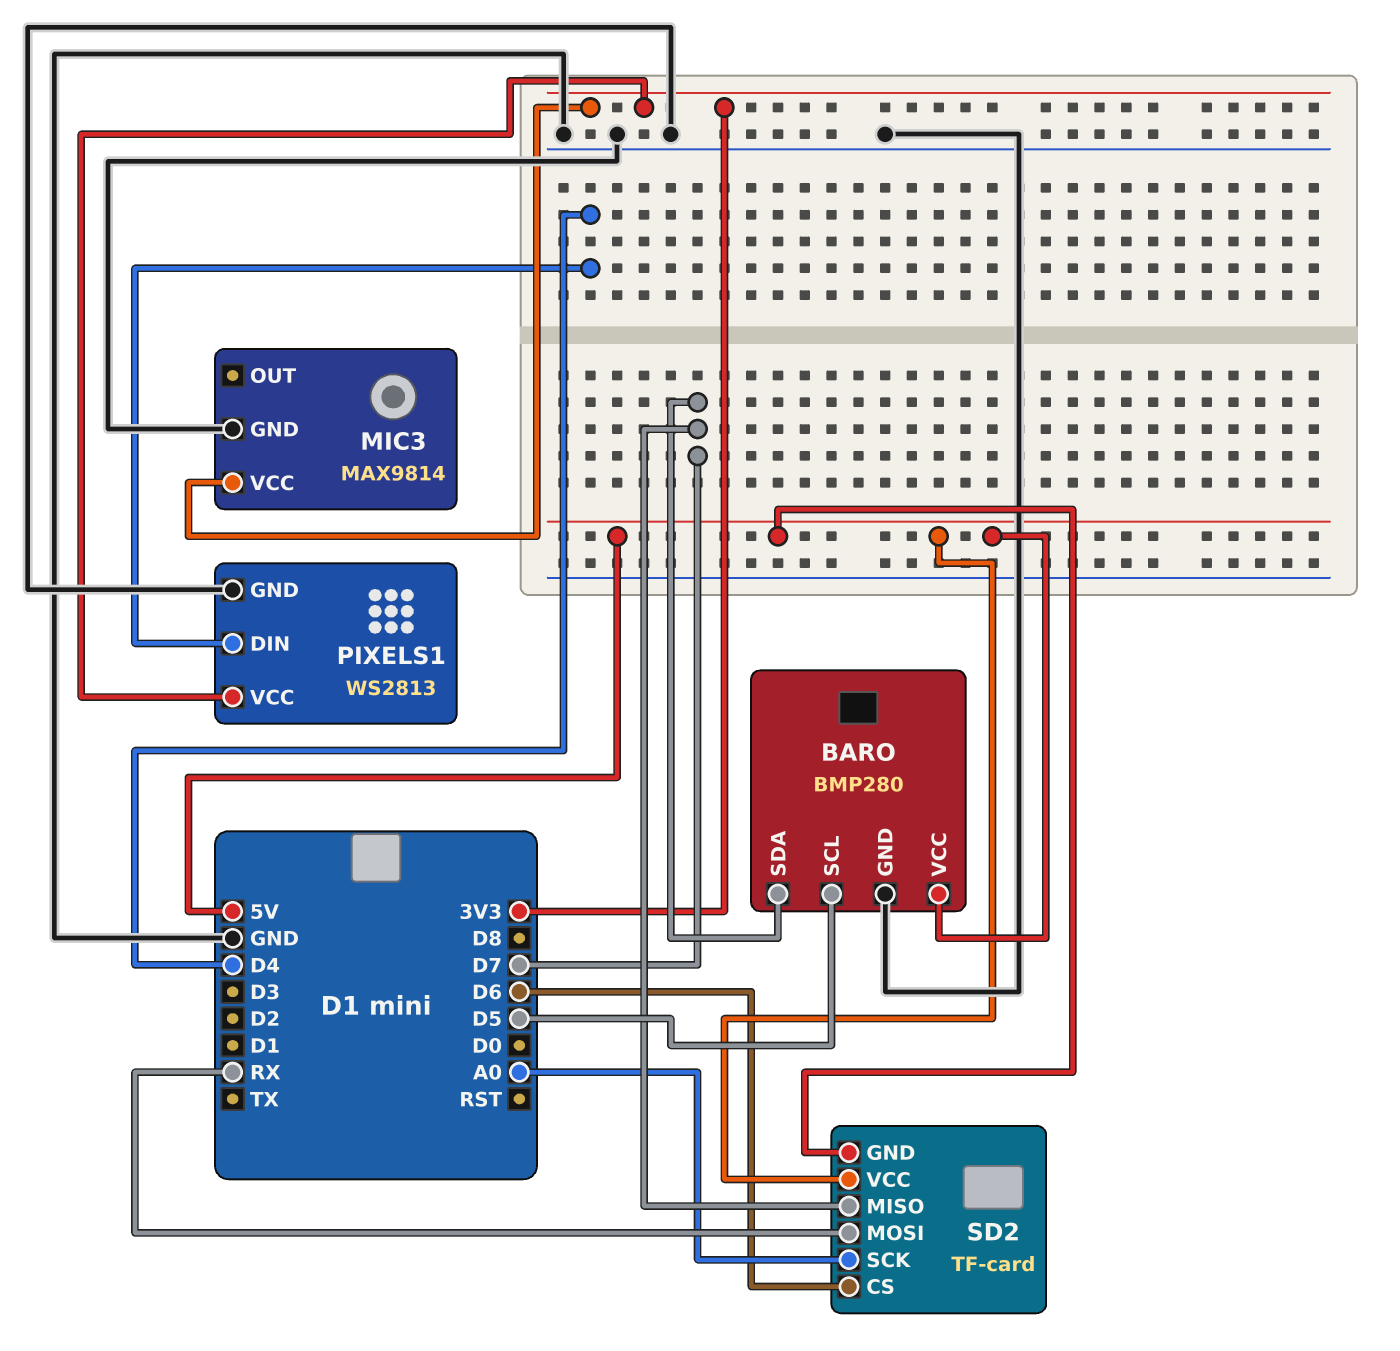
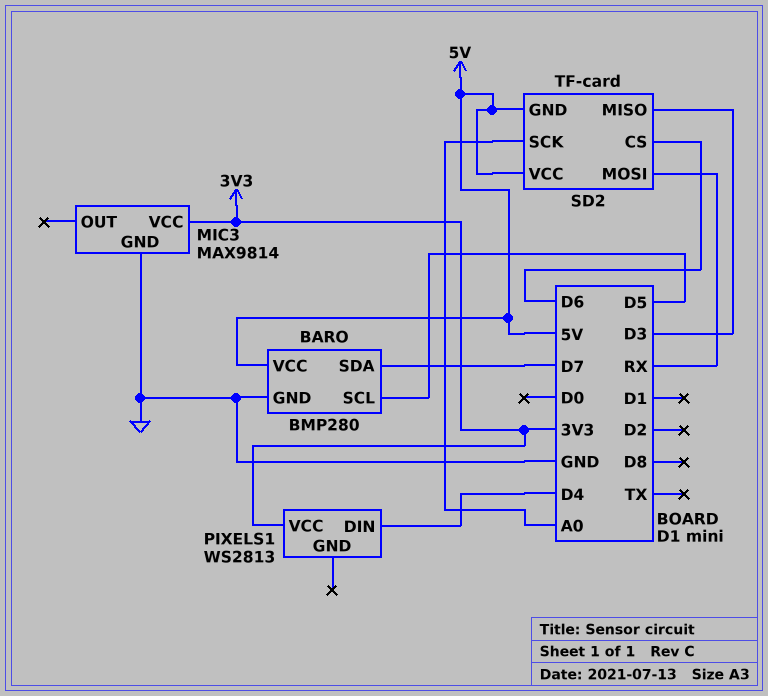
PIXELS1 pin GND: GND -> none
SD2 pin MISO: D7 -> D3

